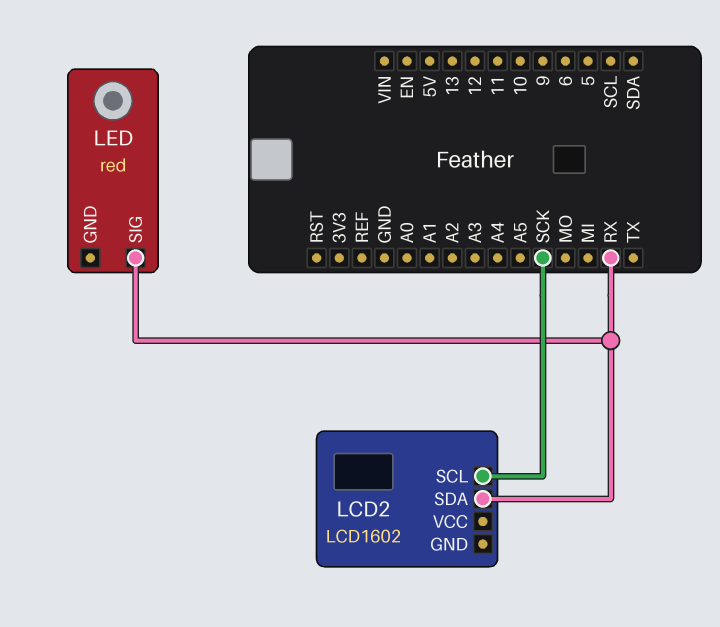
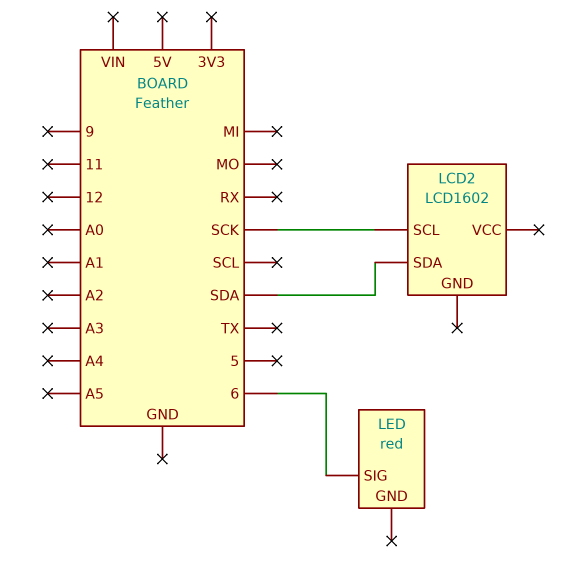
LCD2 pin SDA: RX -> SDA
LED pin SIG: RX -> 6

